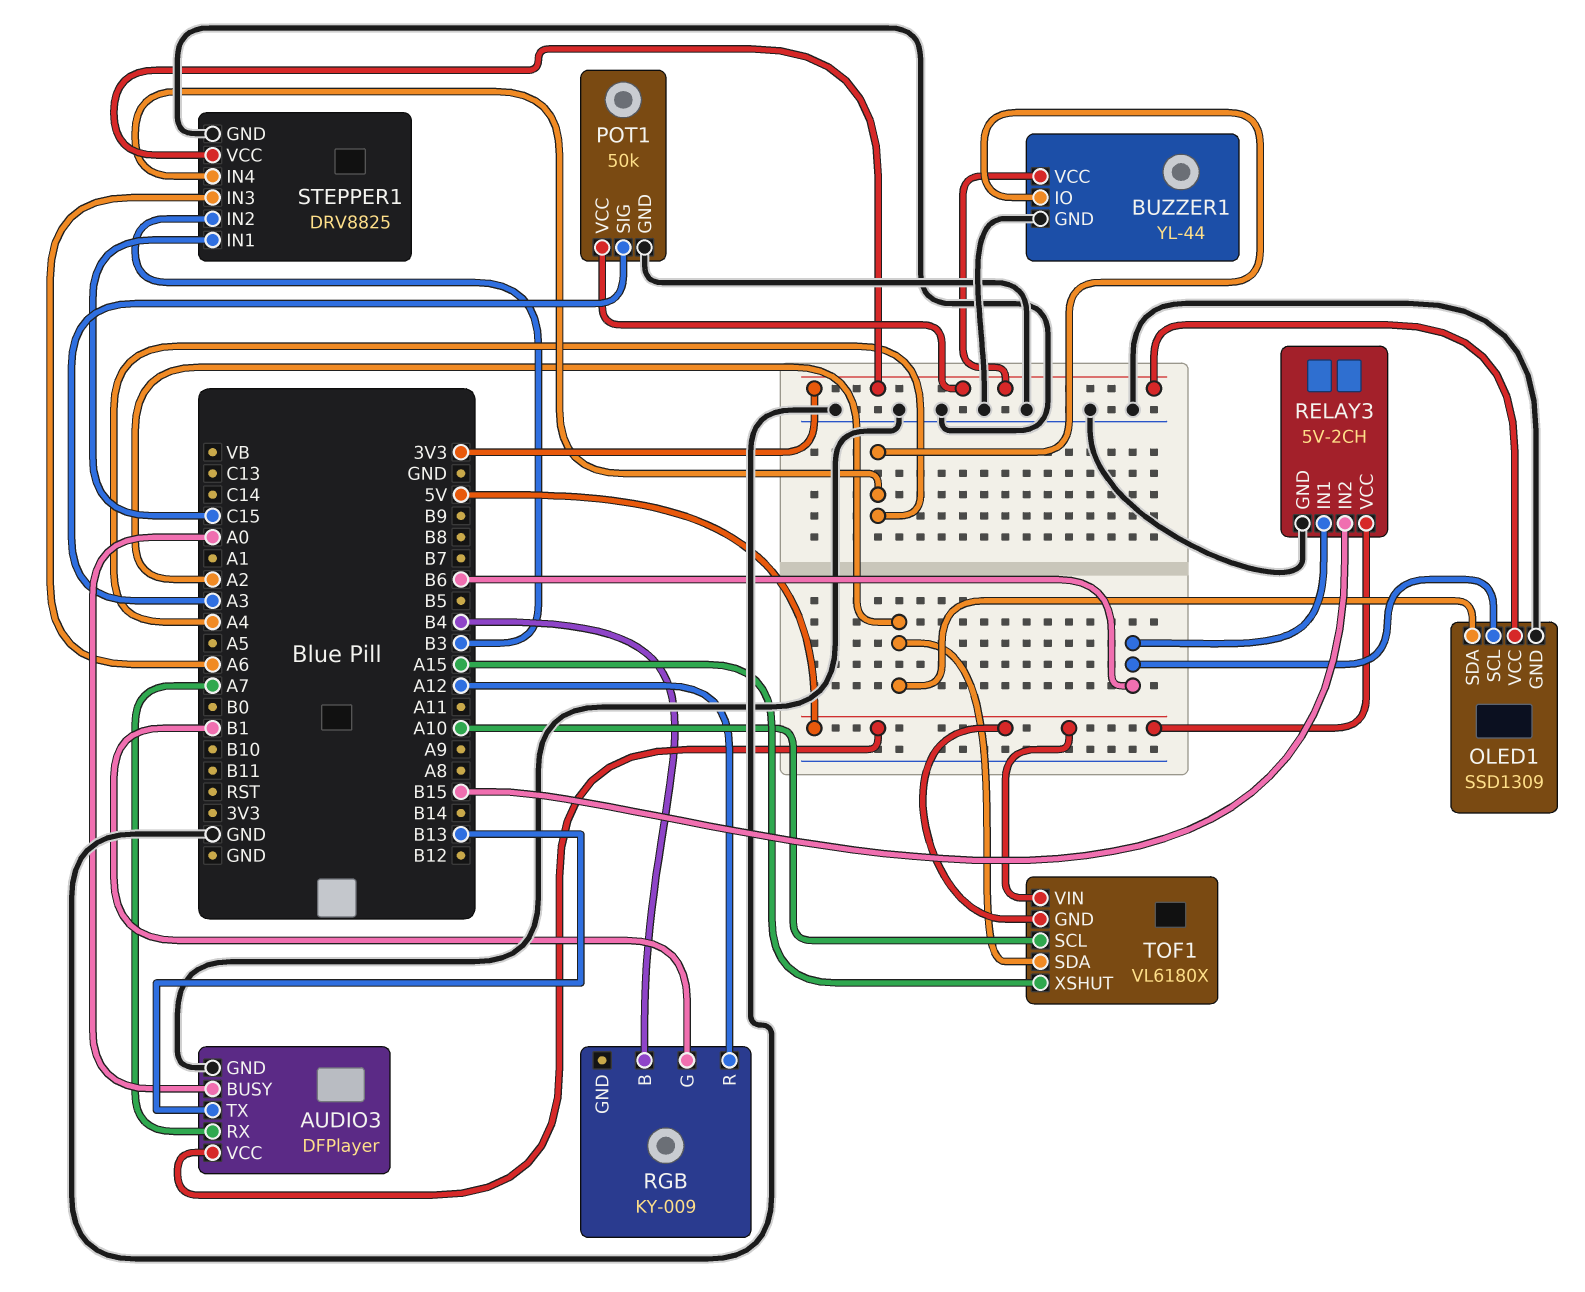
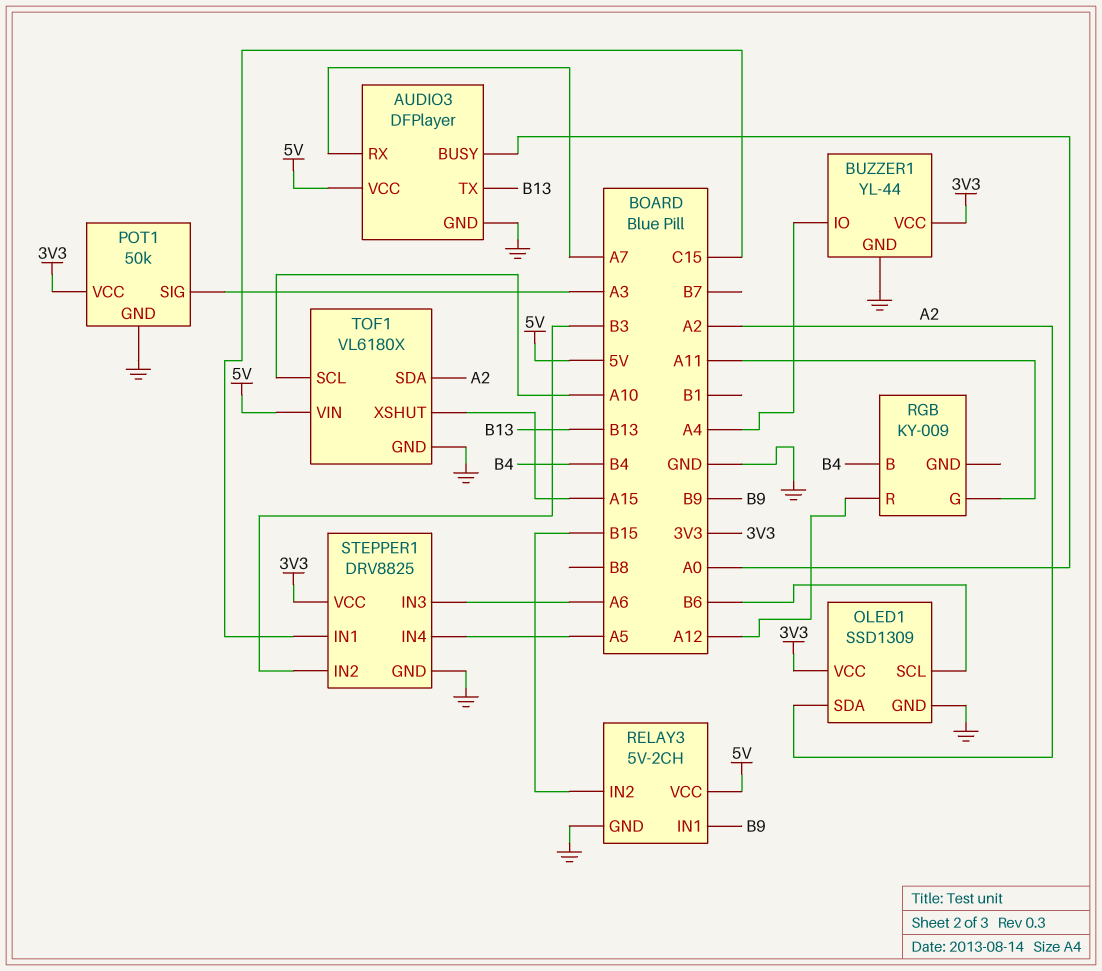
RELAY3 pin IN1: B6 -> B9
RGB pin G: B1 -> A11
STEPPER1 pin IN4: A4 -> A5
TOF1 pin GND: 5V -> GND

